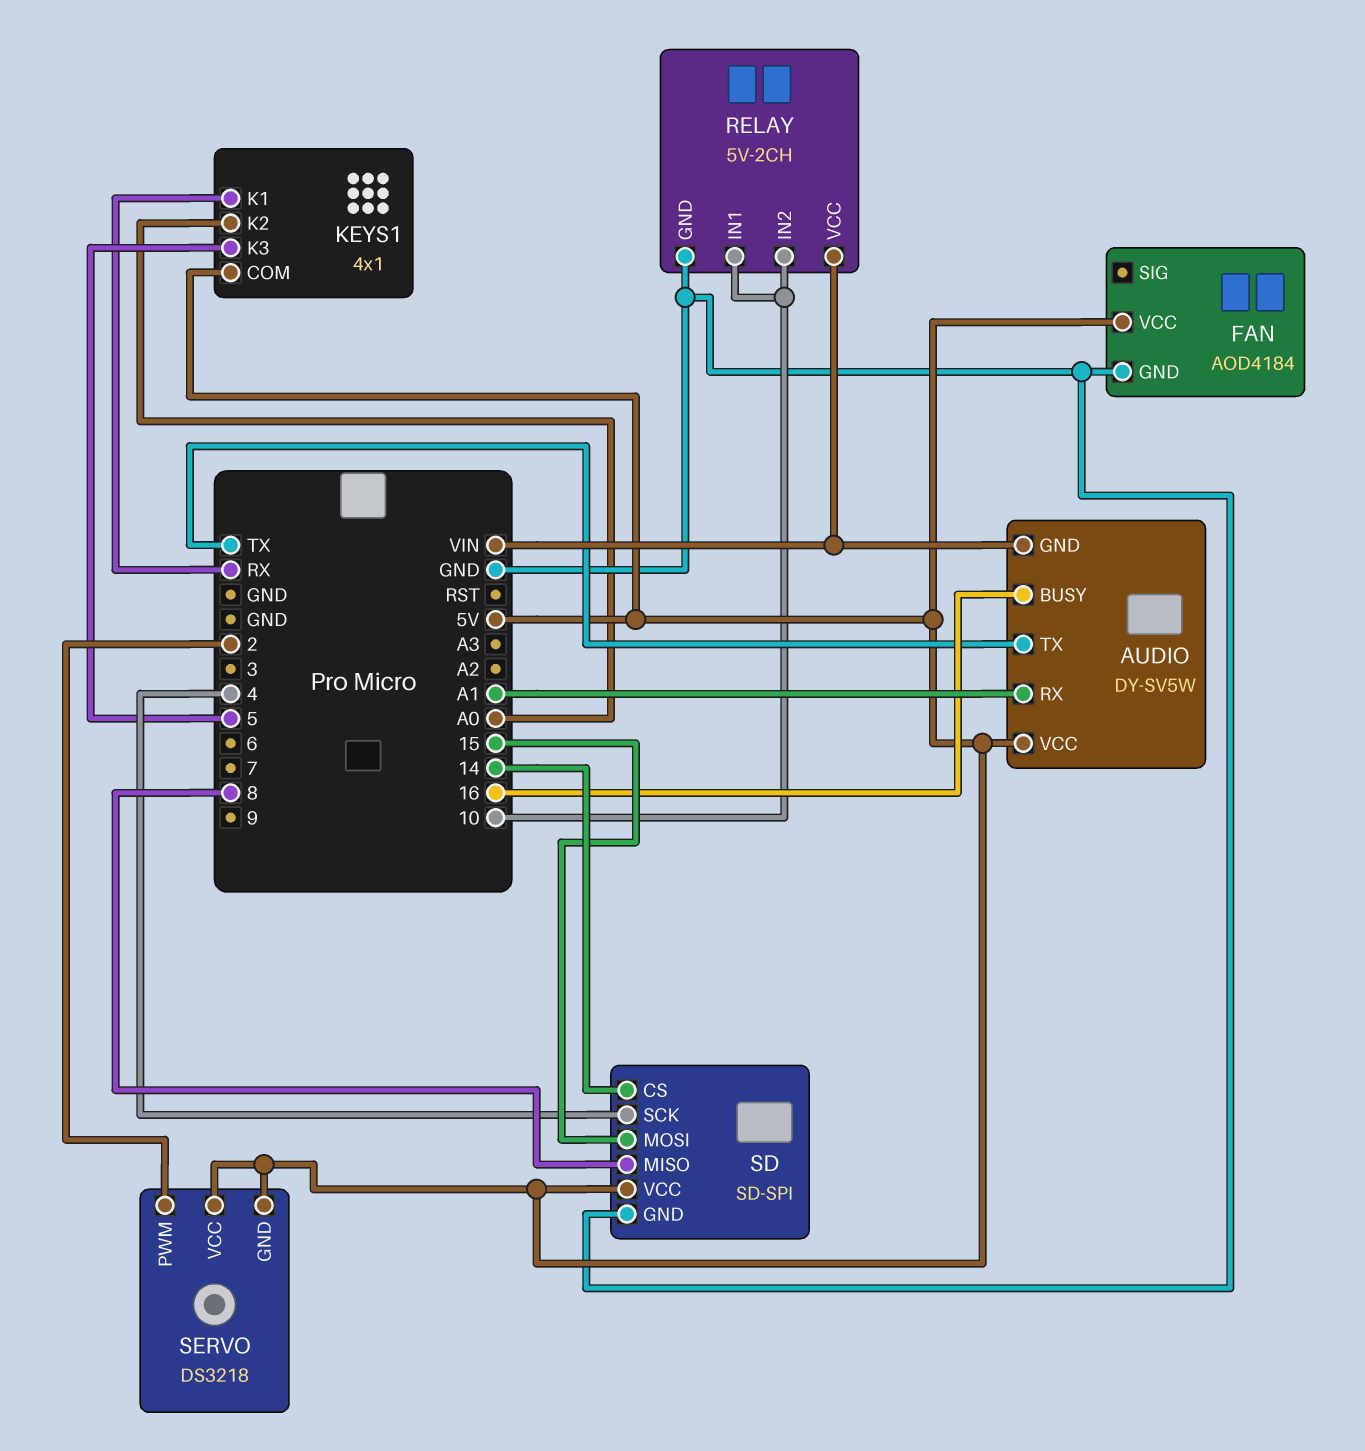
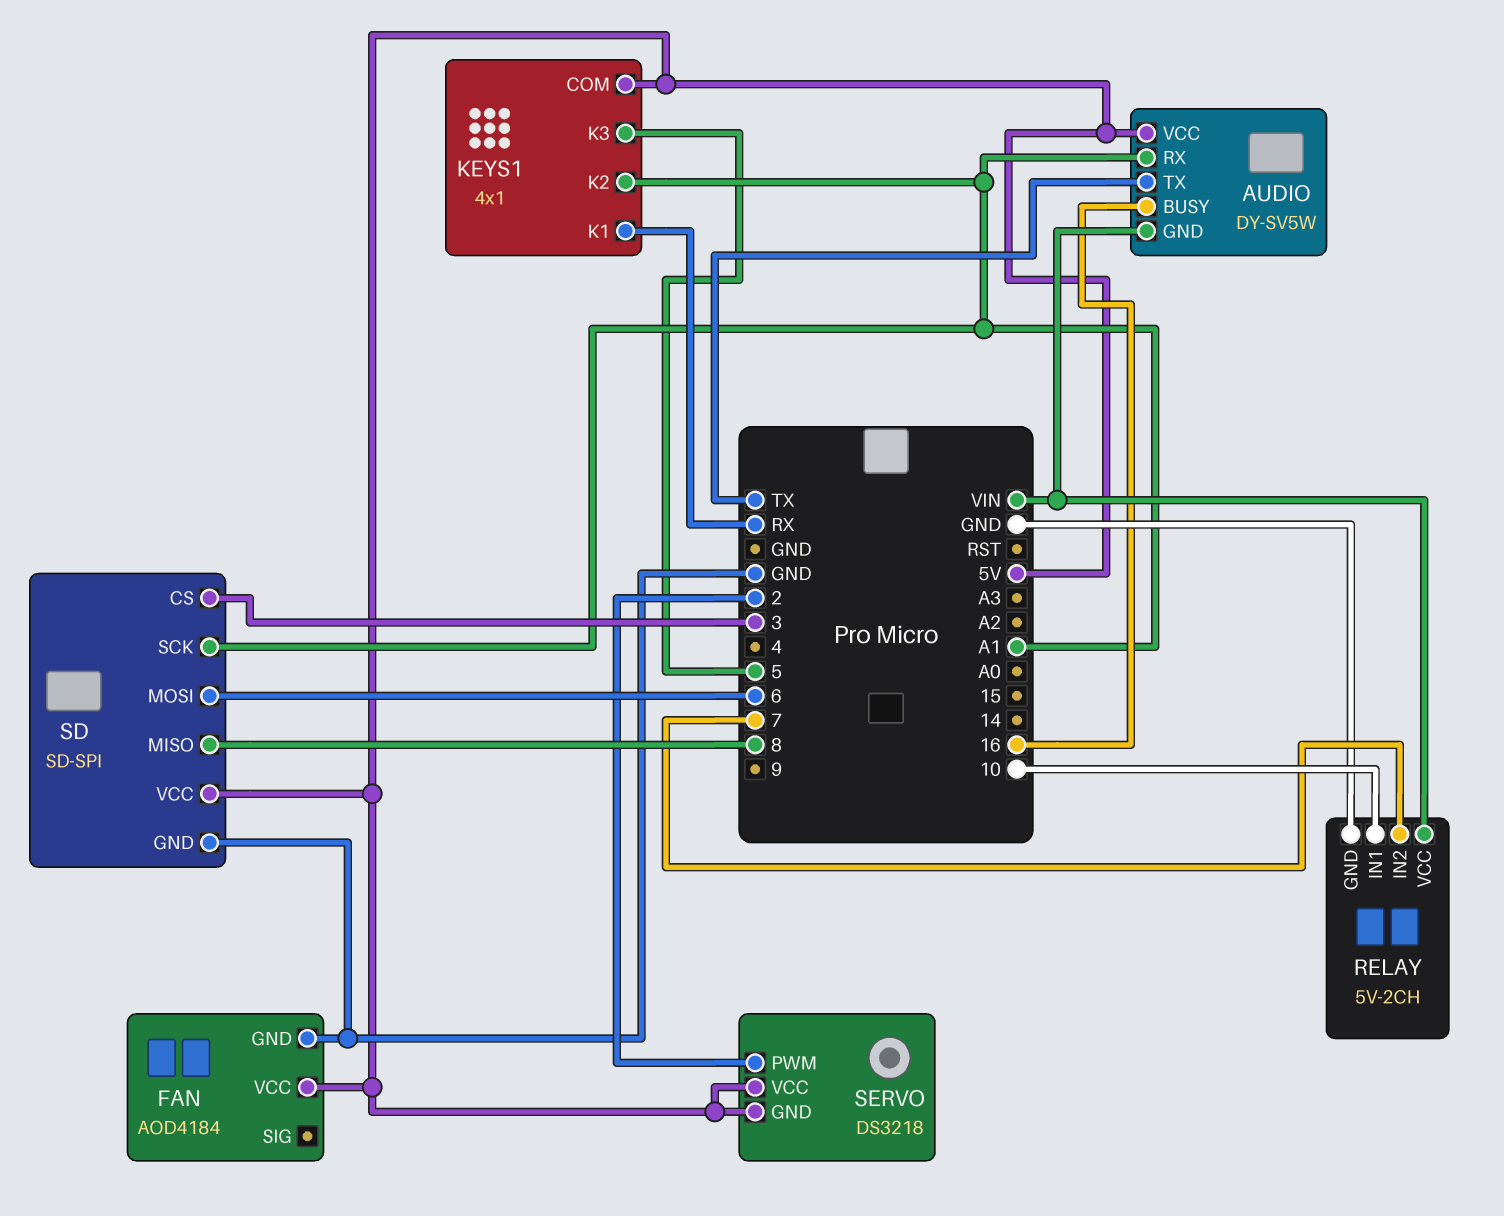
KEYS1 pin K2: A0 -> A1
RELAY pin IN2: 10 -> 7
SD pin CS: 14 -> 3
SD pin MOSI: 15 -> 6
SD pin SCK: 4 -> A1

